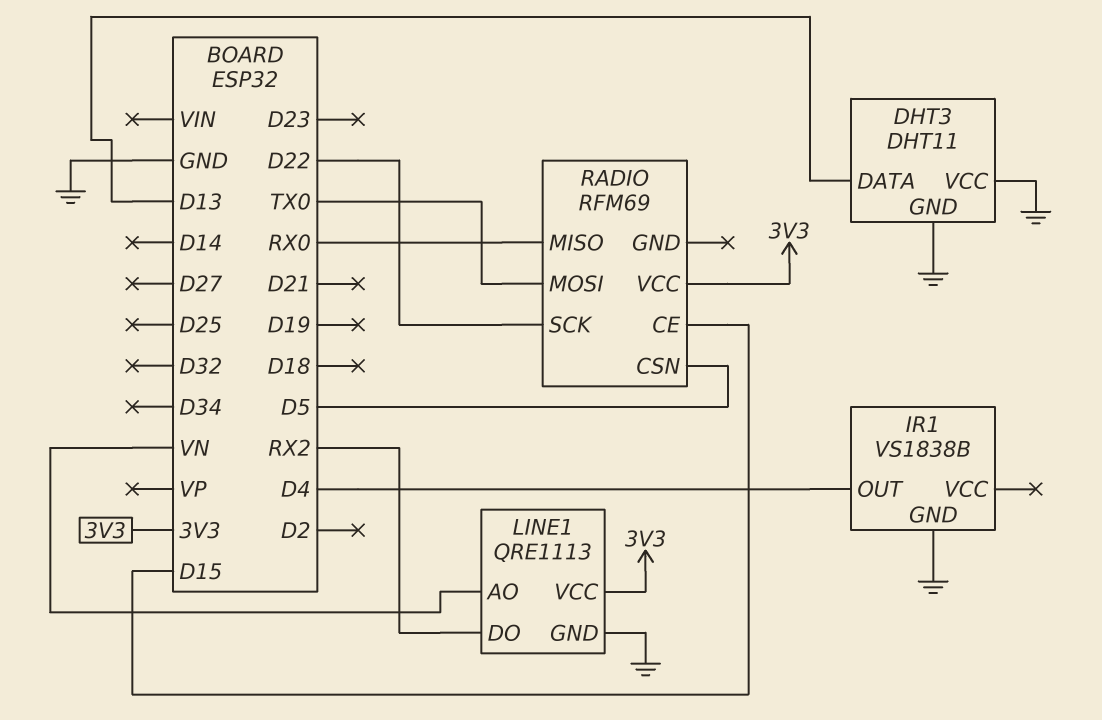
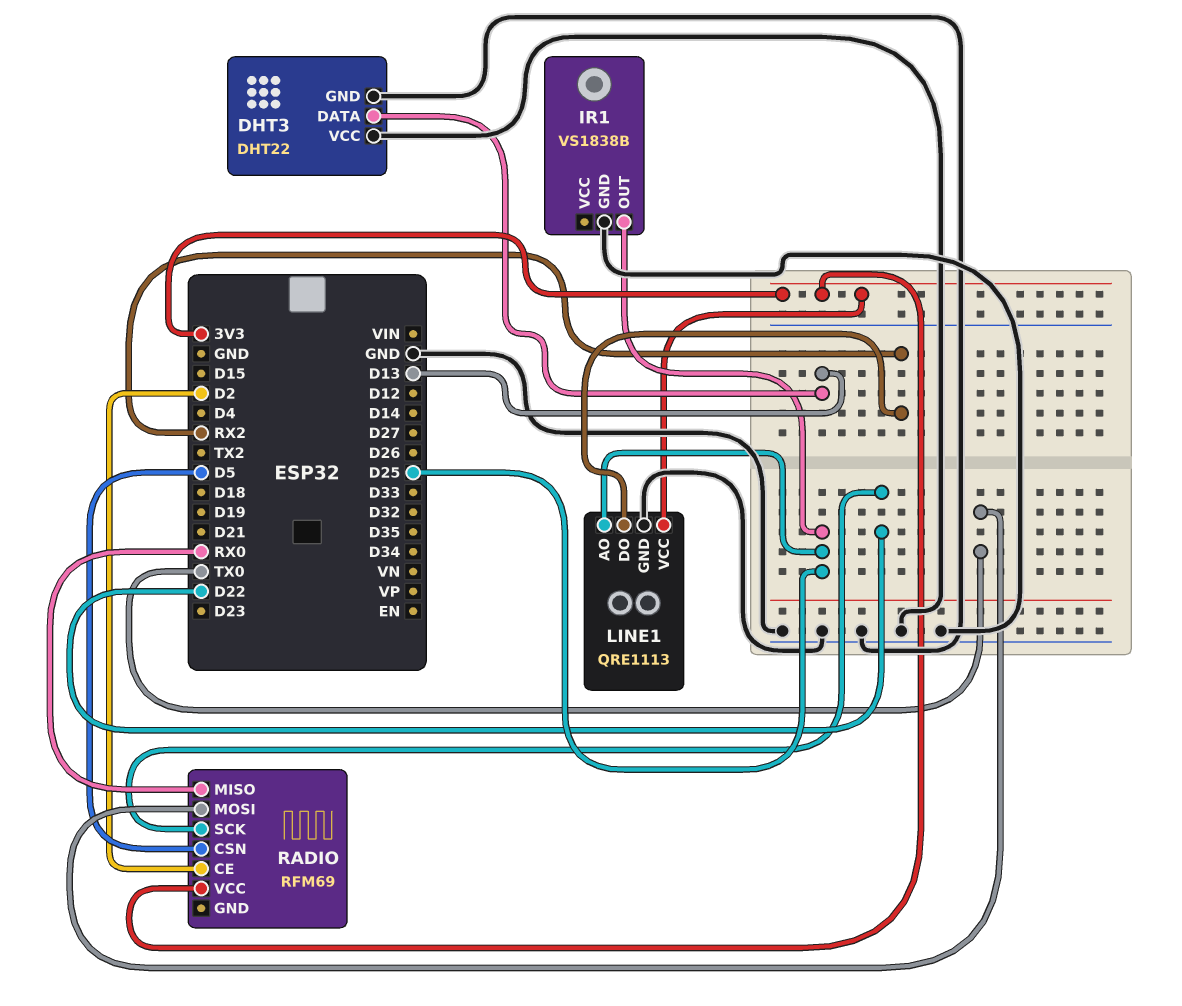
DHT3: DHT11 -> DHT22
IR1 pin OUT: D4 -> D25
LINE1 pin AO: VN -> D25
RADIO pin CE: D15 -> D2

